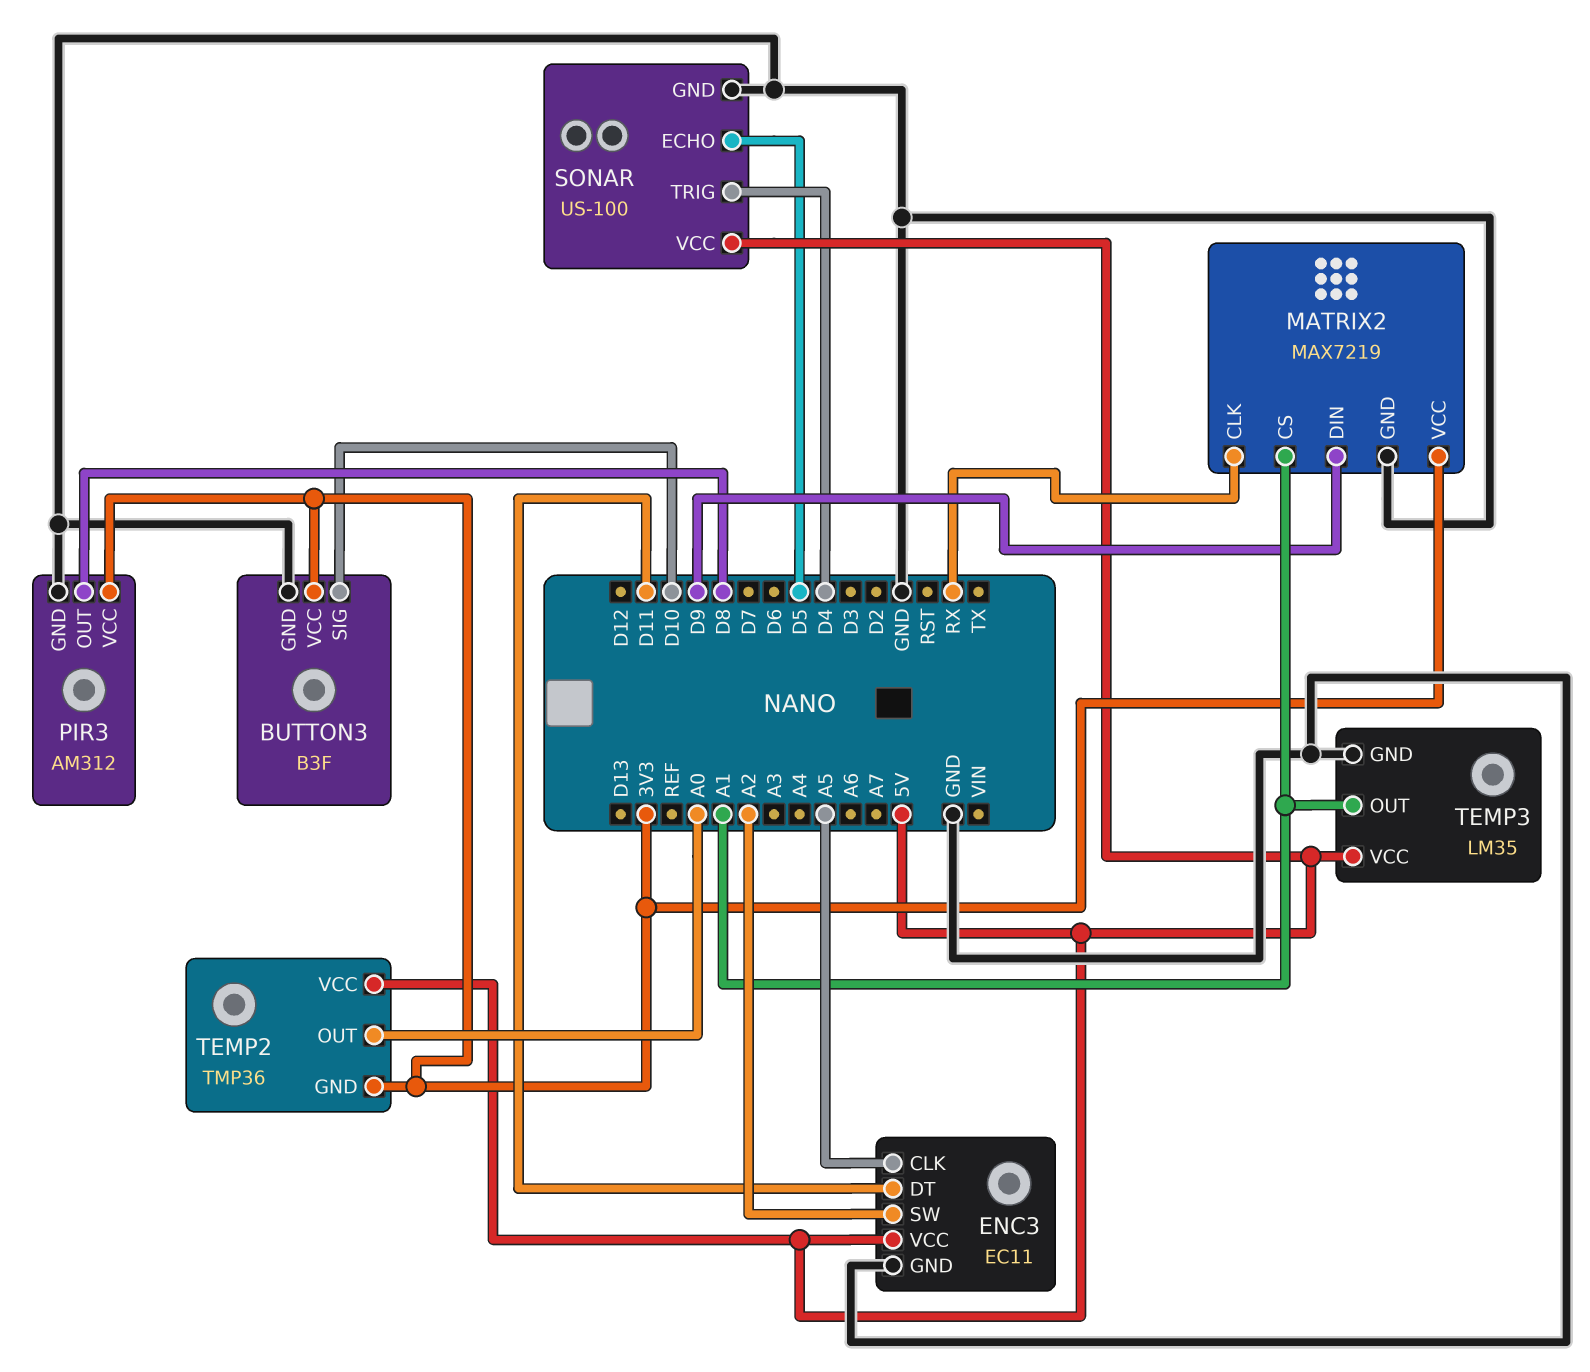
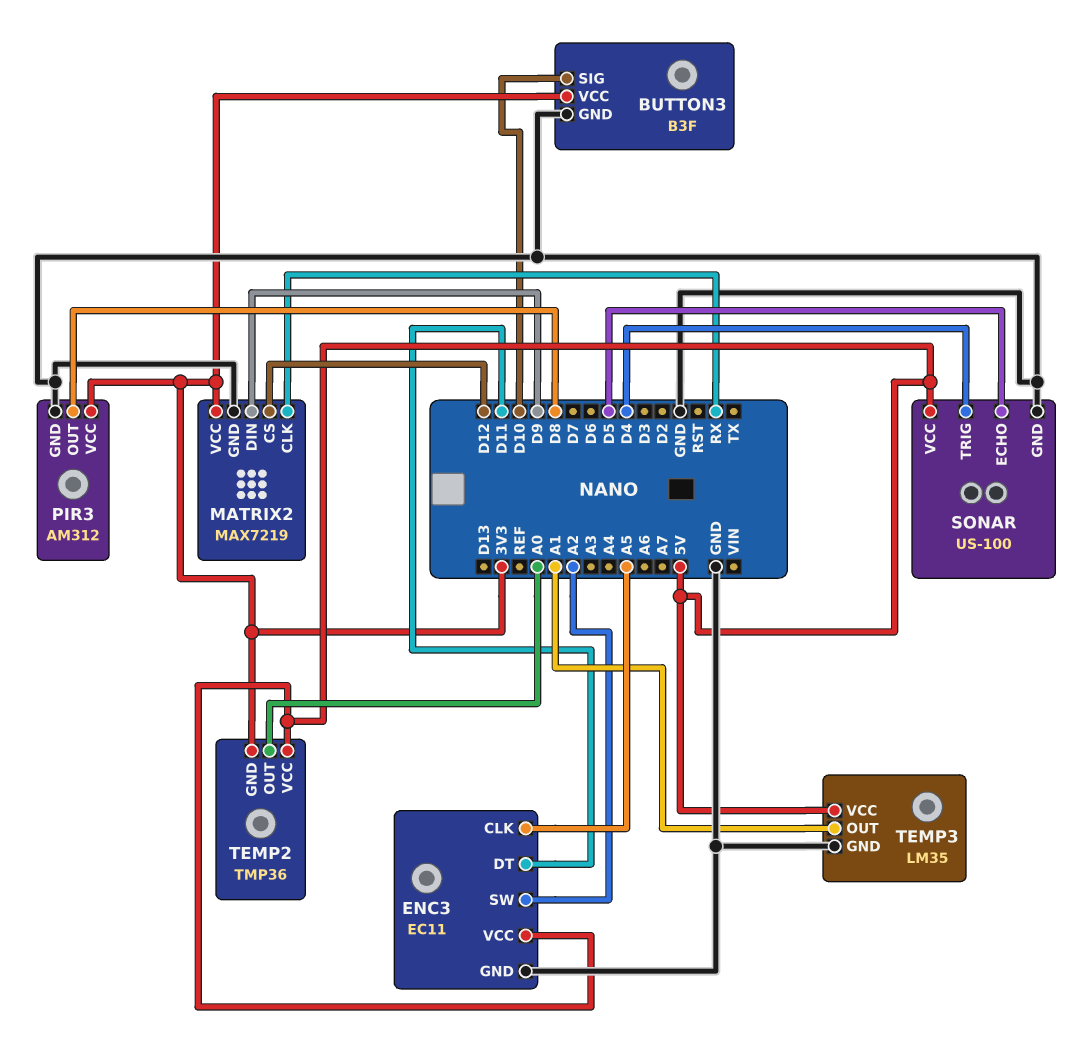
MATRIX2 pin CS: A1 -> D12

